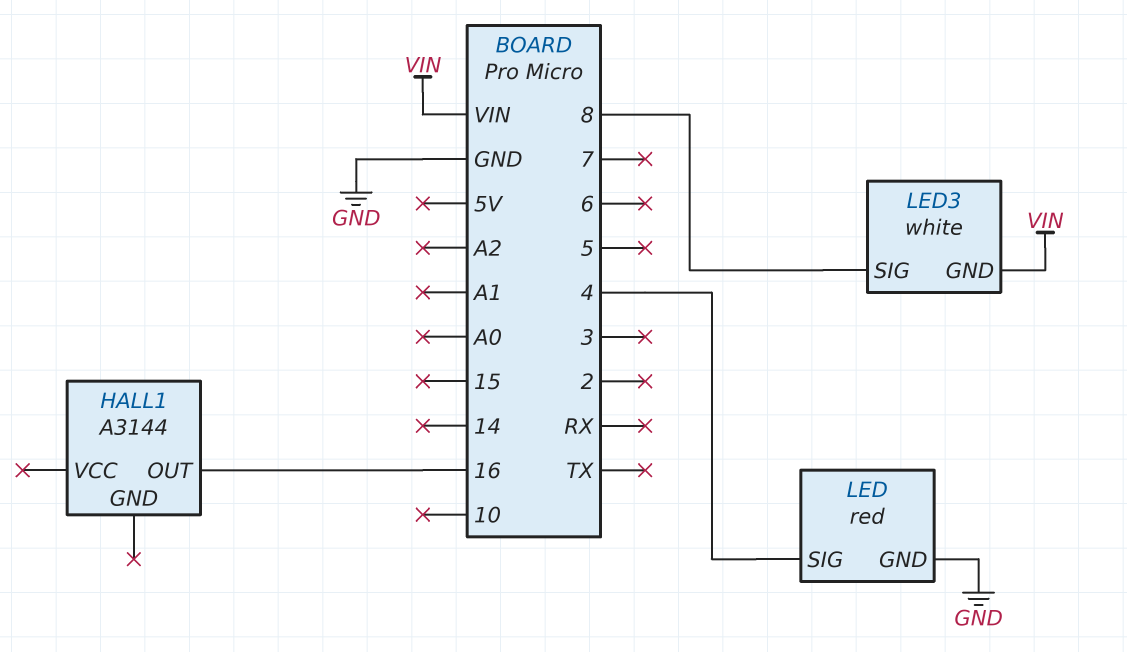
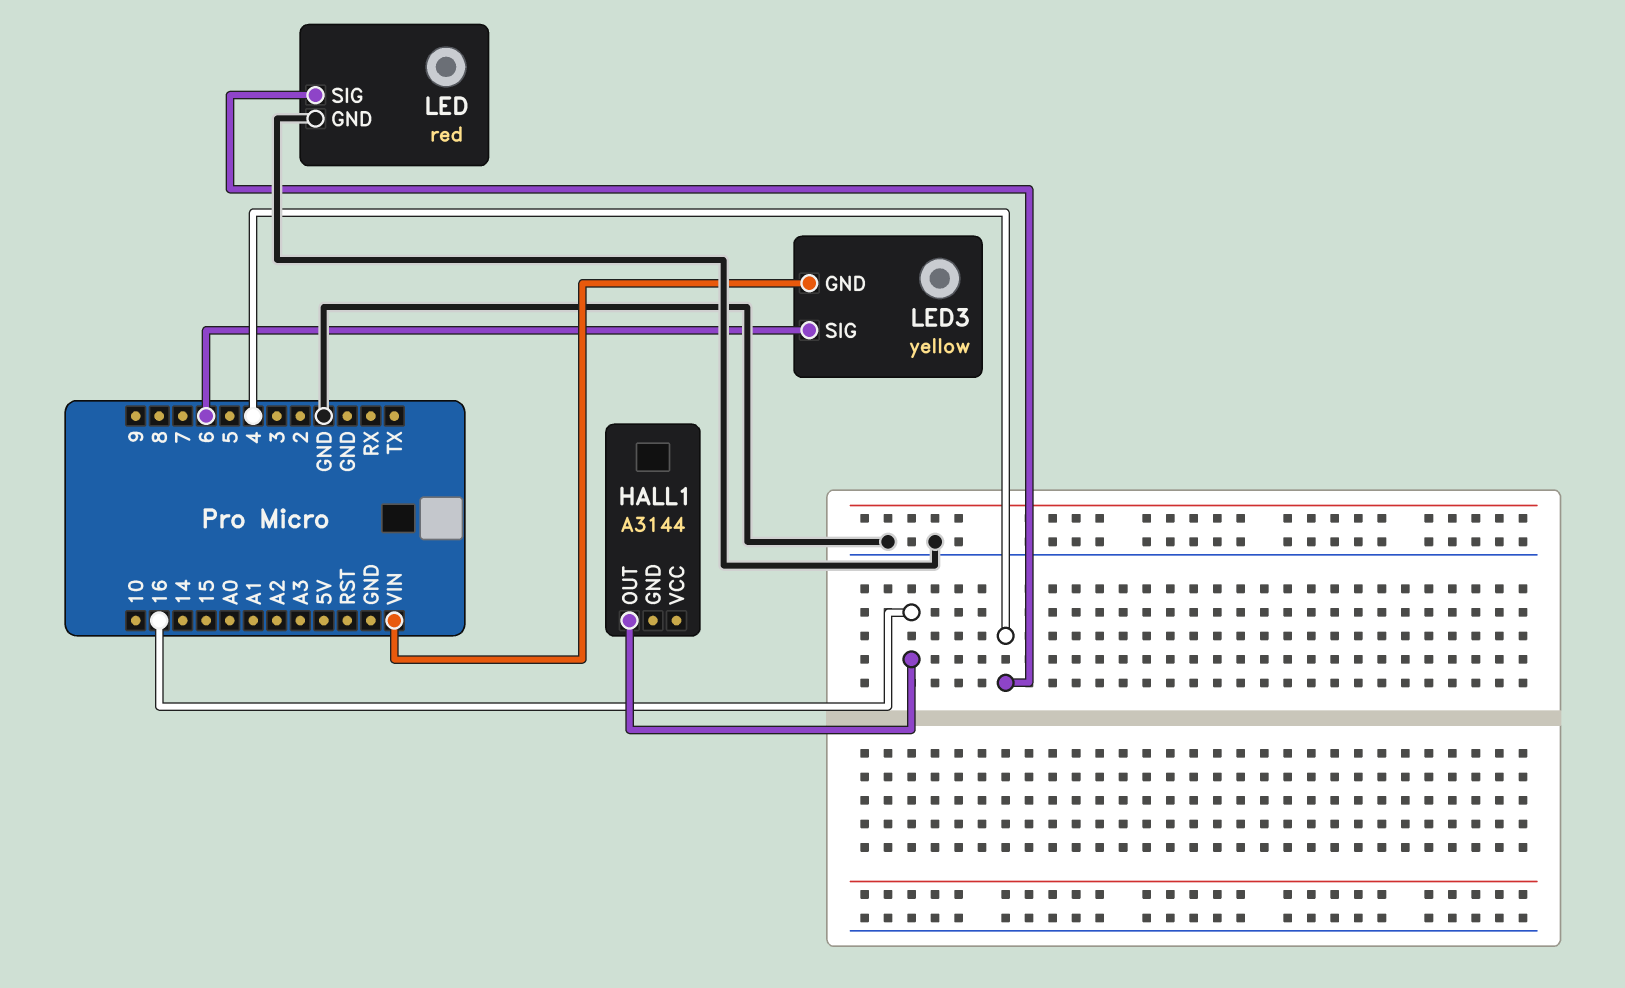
LED3: white -> yellow
LED3 pin SIG: 8 -> 6

